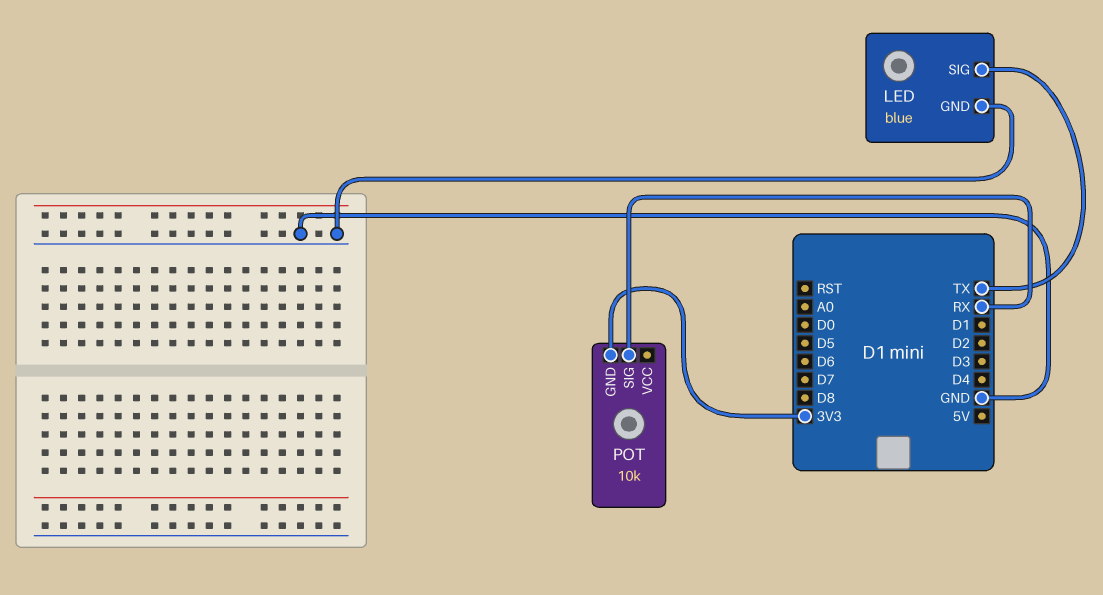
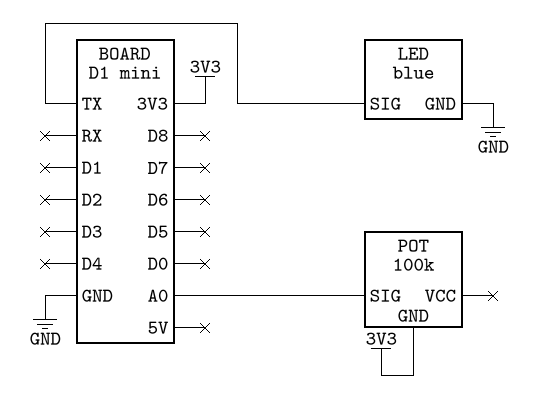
POT: 10k -> 100k
POT pin SIG: RX -> A0

